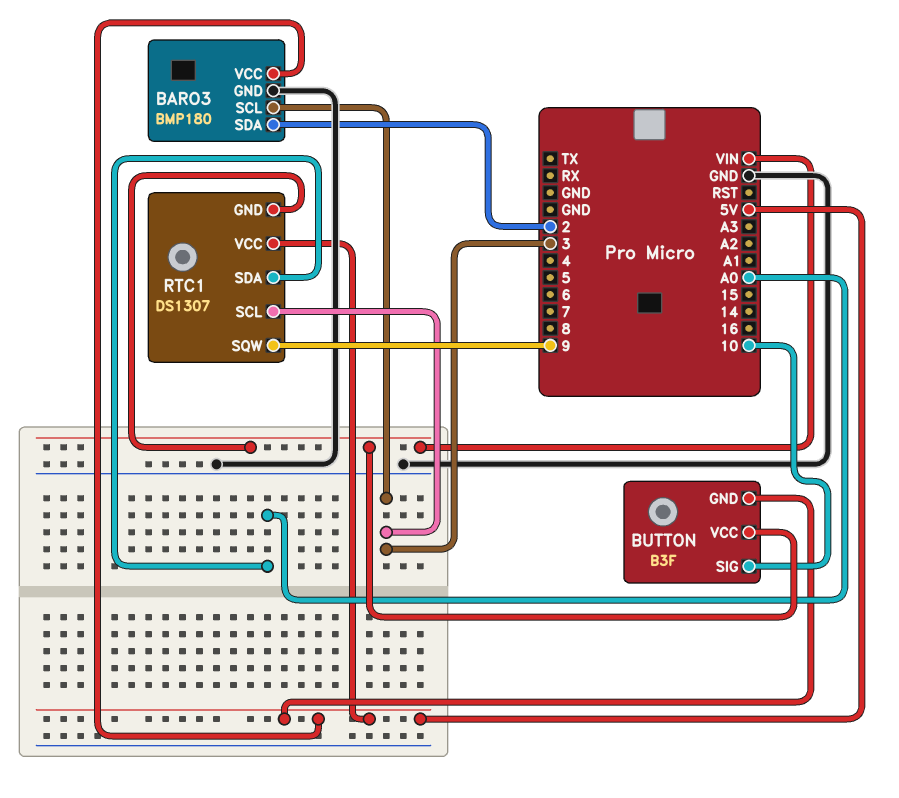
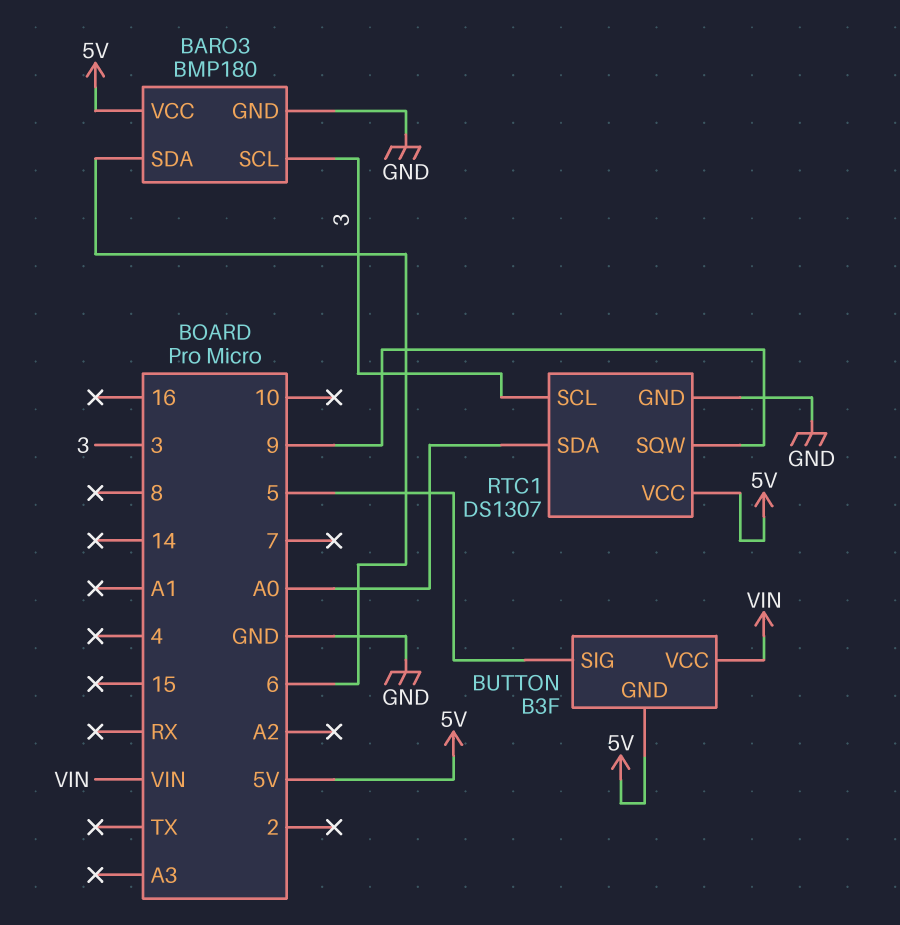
BARO3 pin SDA: 2 -> 6
BUTTON pin SIG: 10 -> 5
RTC1 pin GND: VIN -> GND

